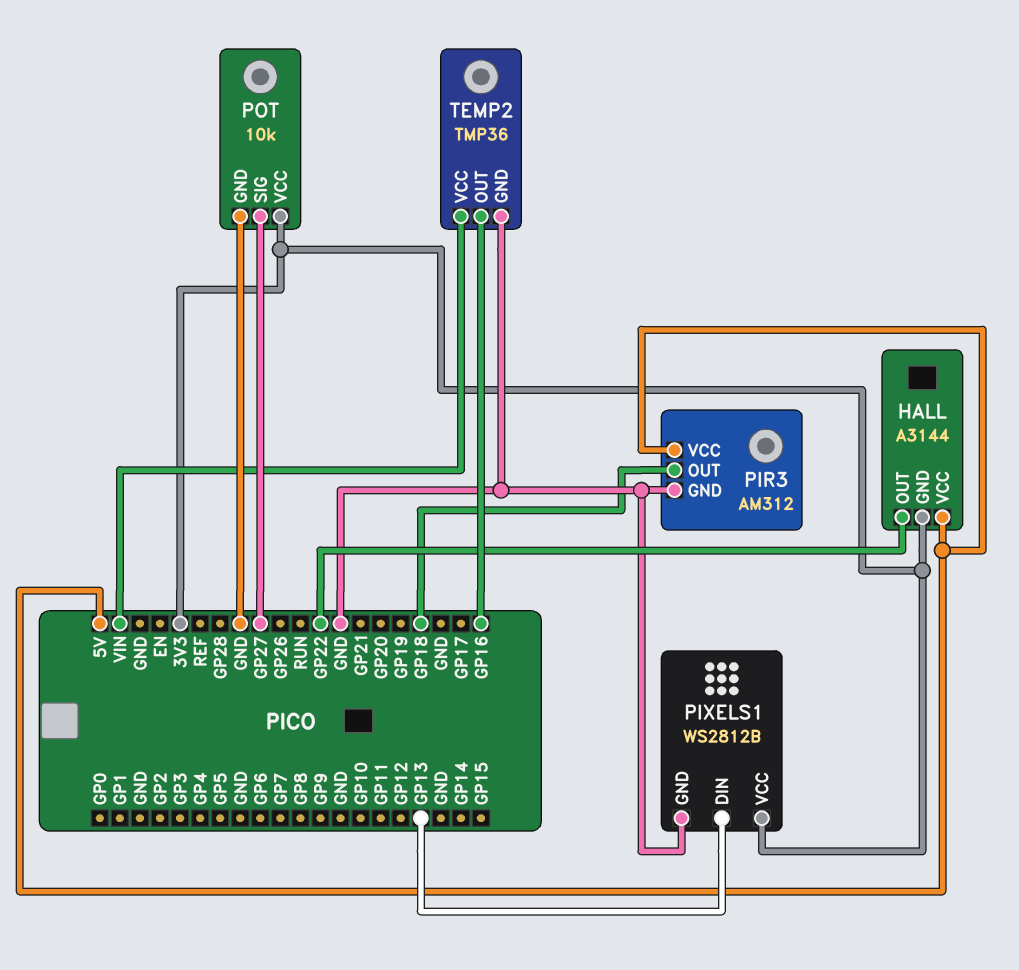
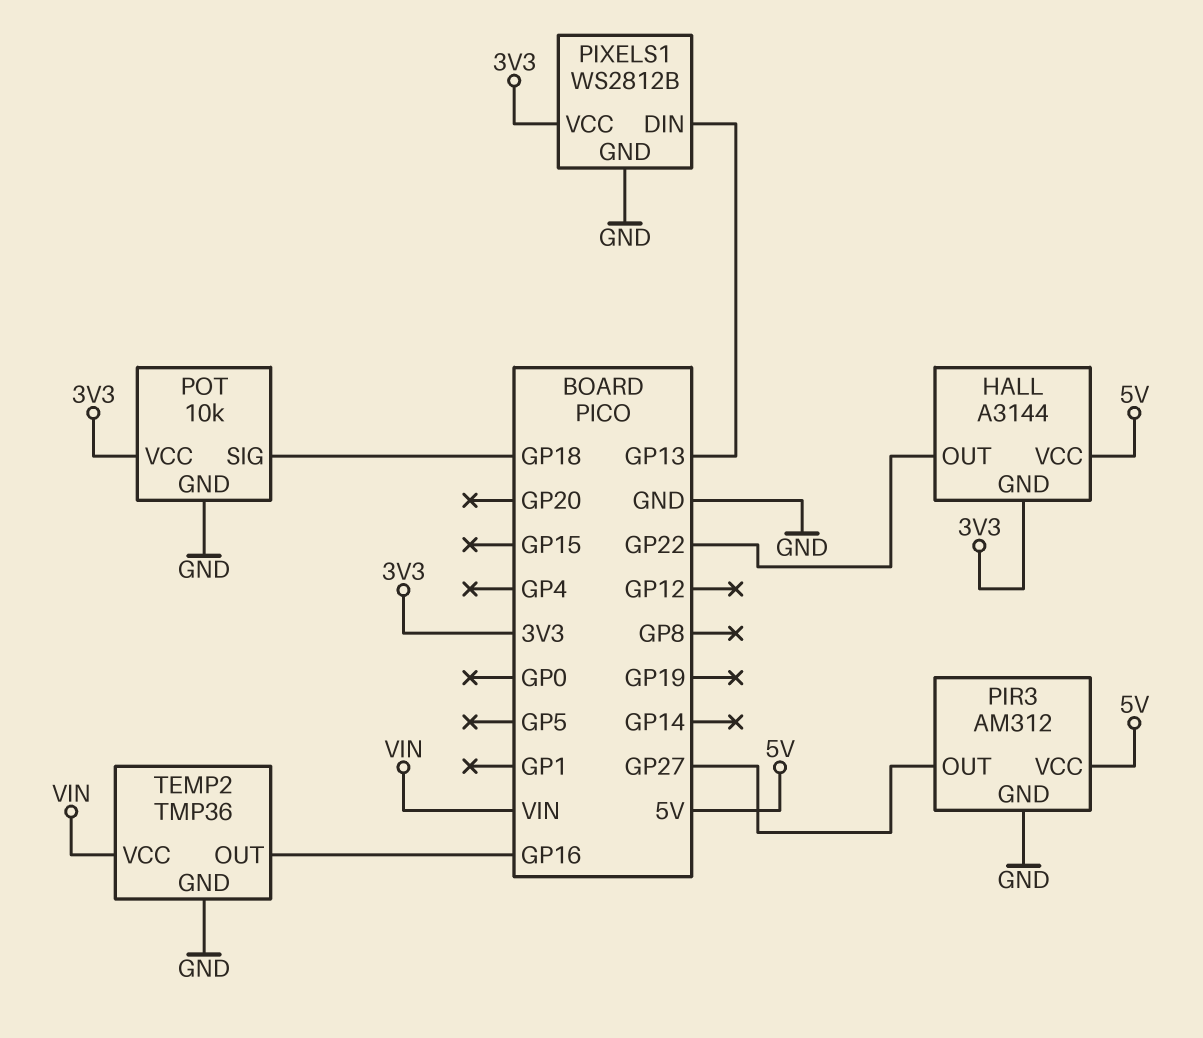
PIR3 pin OUT: GP18 -> GP27
POT pin SIG: GP27 -> GP18

